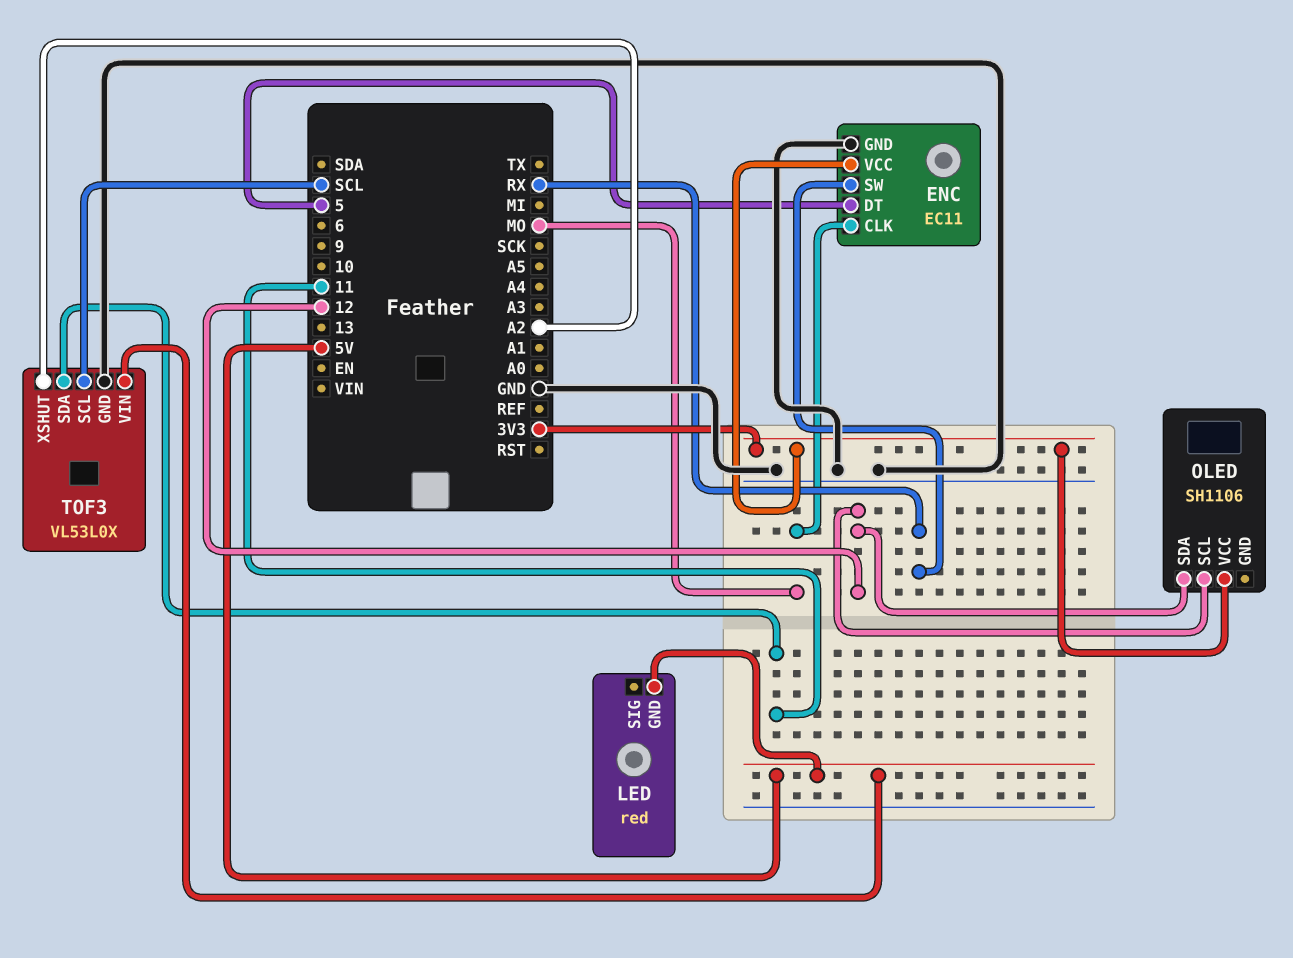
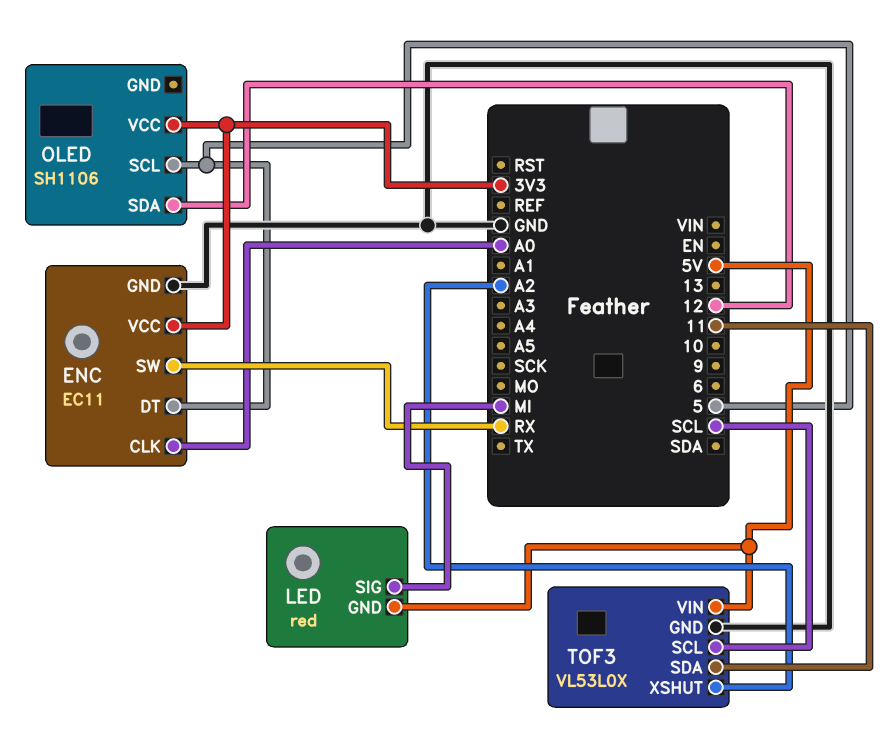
ENC pin CLK: MO -> A0
LED pin SIG: none -> MI
OLED pin SCL: 12 -> 5

